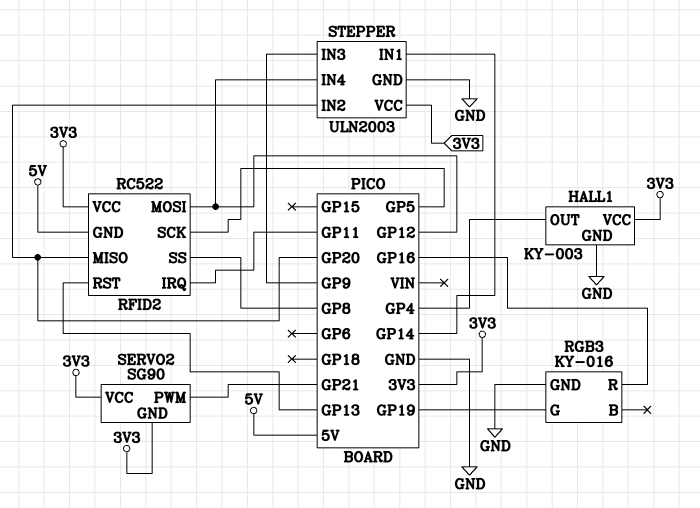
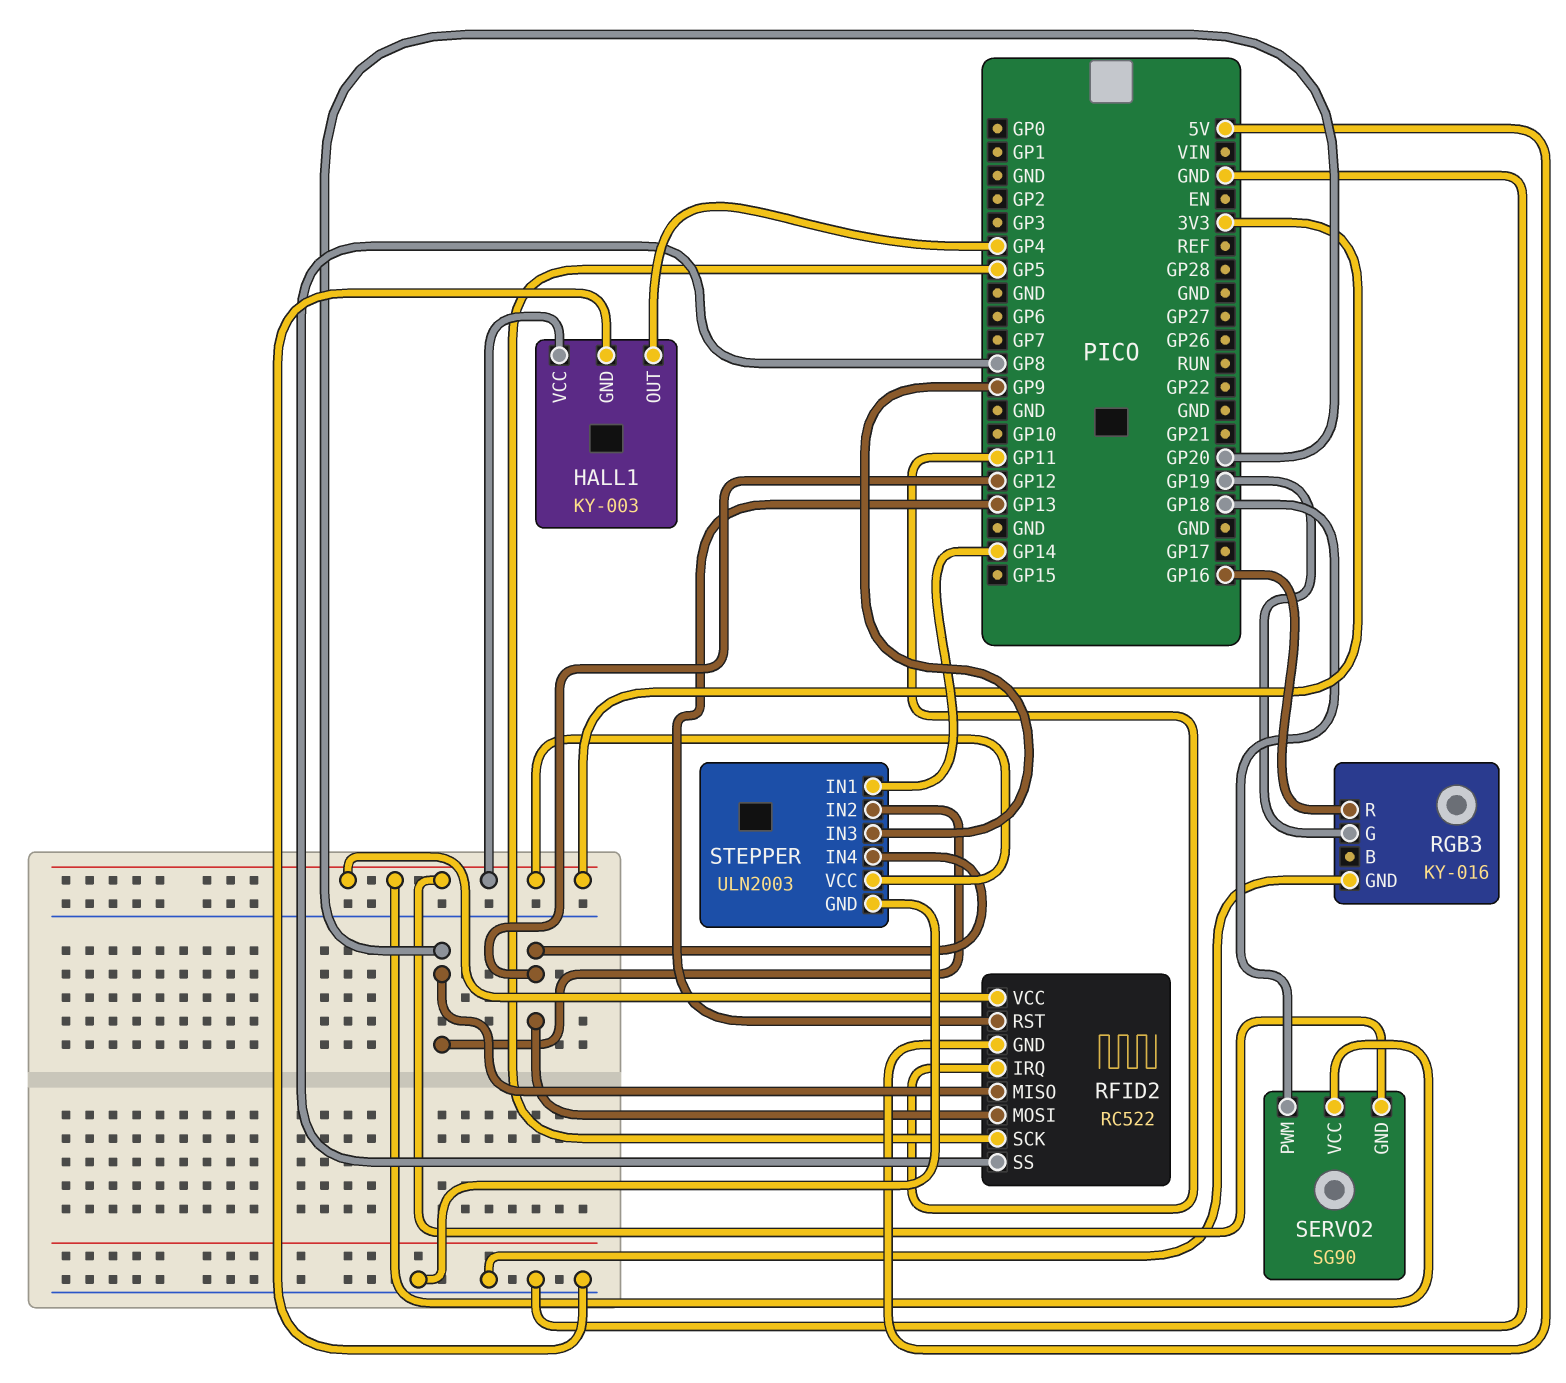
SERVO2 pin PWM: GP21 -> GP18

